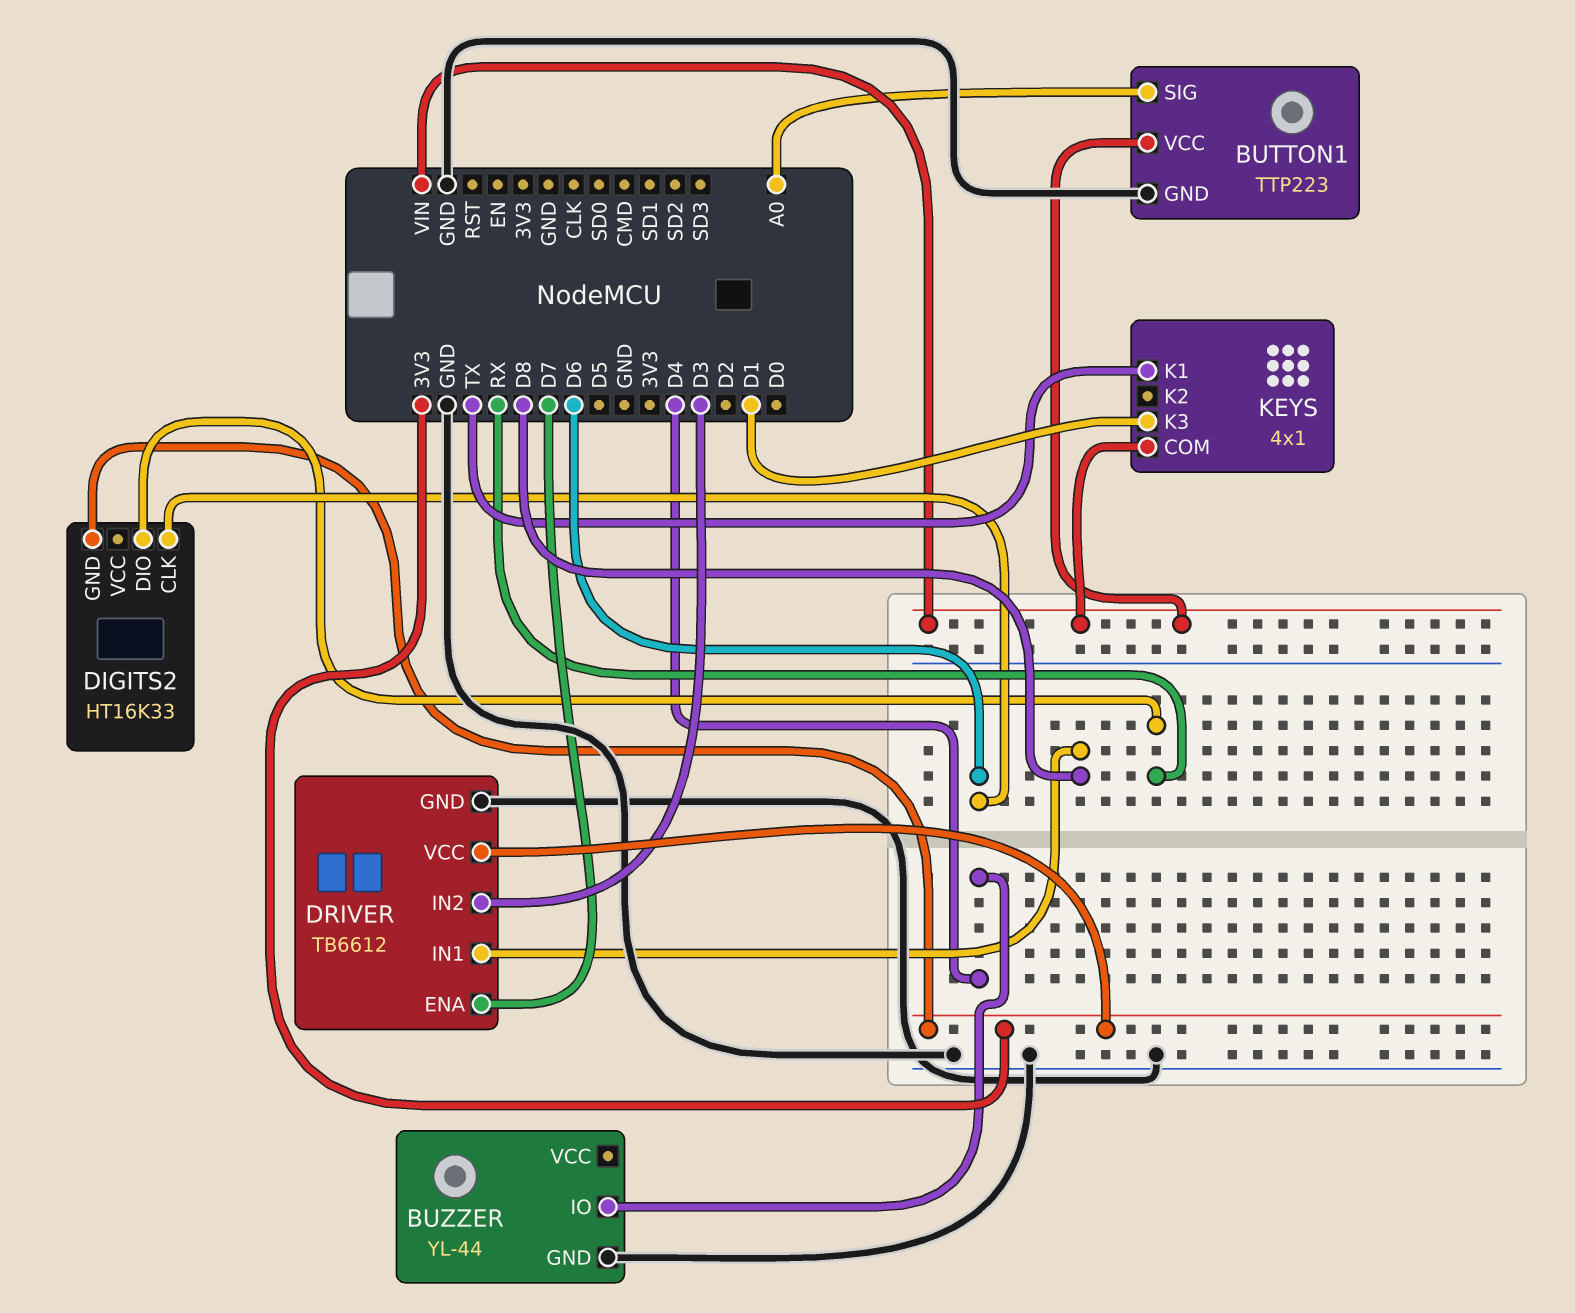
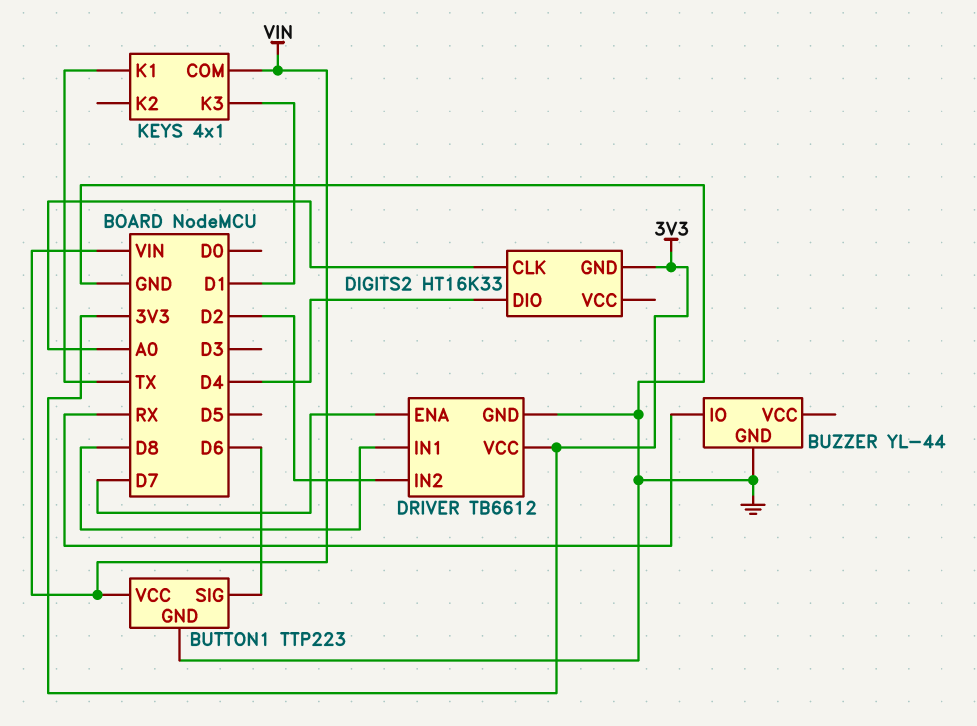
BUTTON1 pin SIG: A0 -> D6
BUZZER pin IO: D4 -> RX
DIGITS2 pin CLK: D6 -> A0
DIGITS2 pin DIO: RX -> D4
DRIVER pin IN2: D3 -> D2

